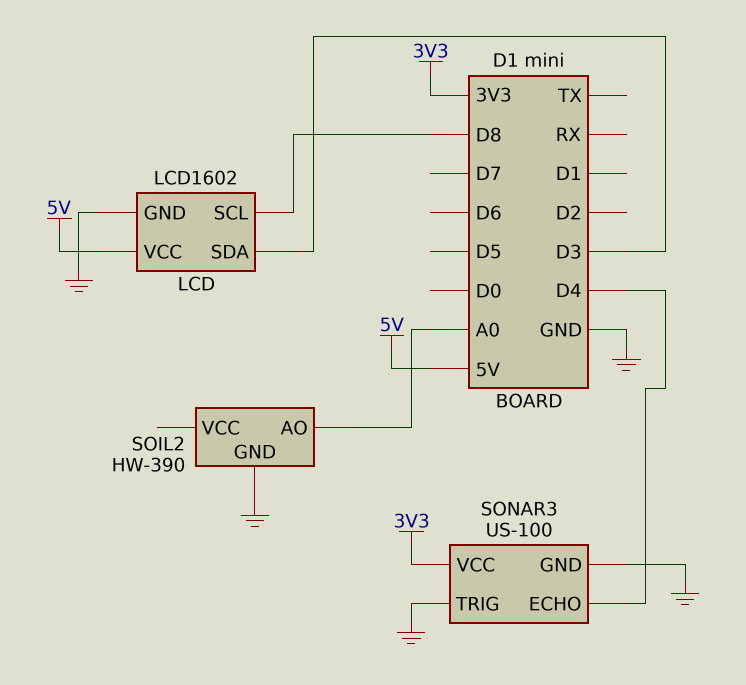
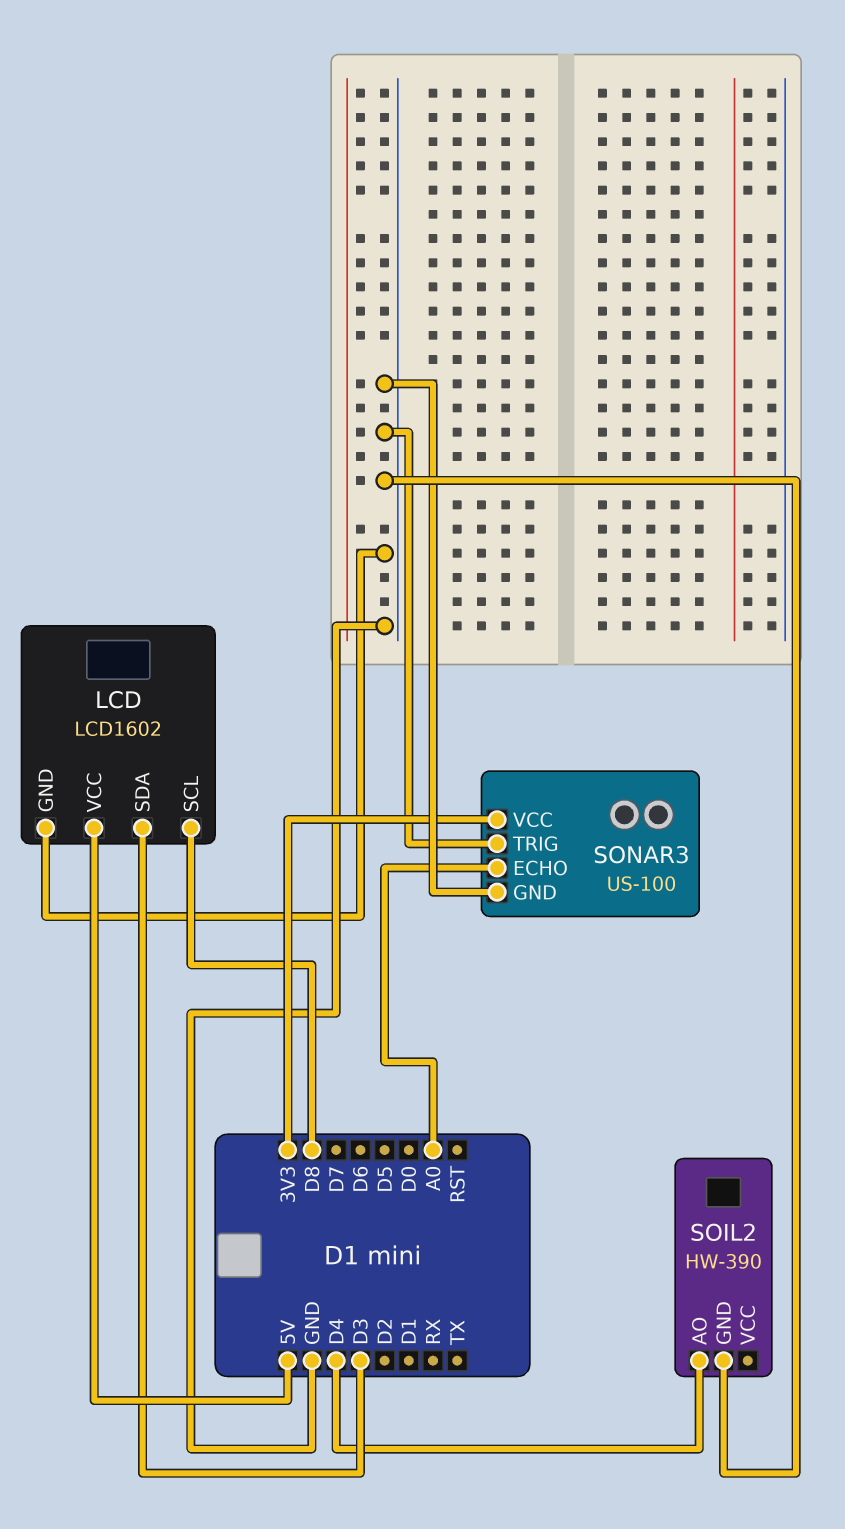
SOIL2 pin AO: A0 -> D4
SONAR3 pin ECHO: D4 -> A0

